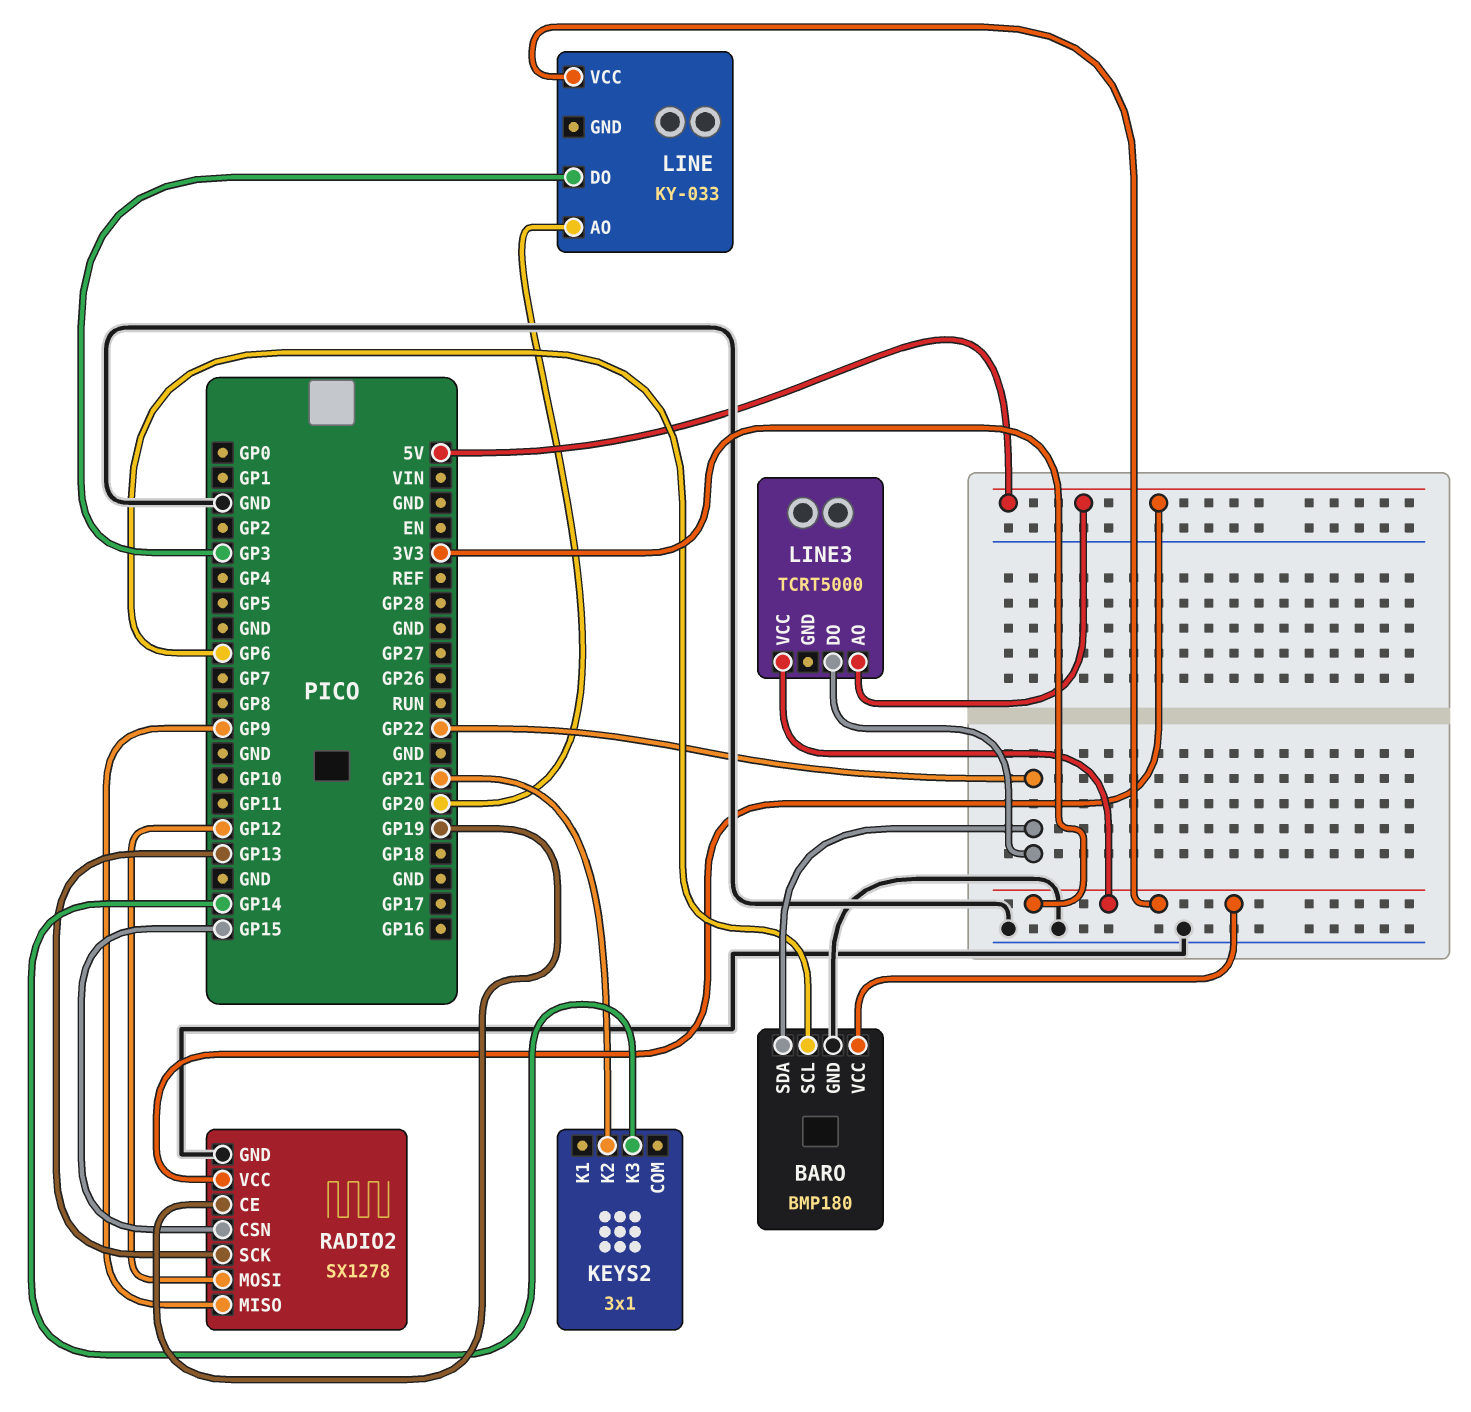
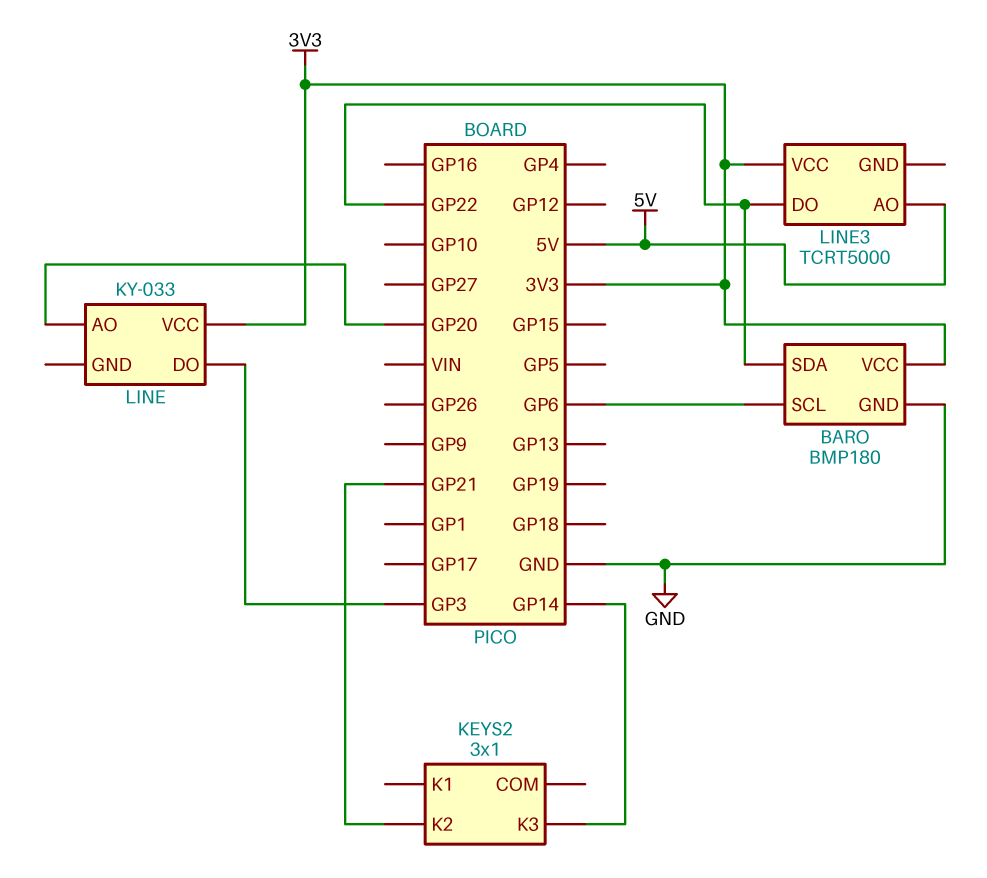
RADIO2: SX1278 -> none
RADIO2 pin CE: GP19 -> none
RADIO2 pin CSN: GP15 -> none
RADIO2 pin GND: GND -> none
RADIO2 pin MISO: GP9 -> none
RADIO2 pin MOSI: GP12 -> none
RADIO2 pin SCK: GP13 -> none
RADIO2 pin VCC: 5V -> none

